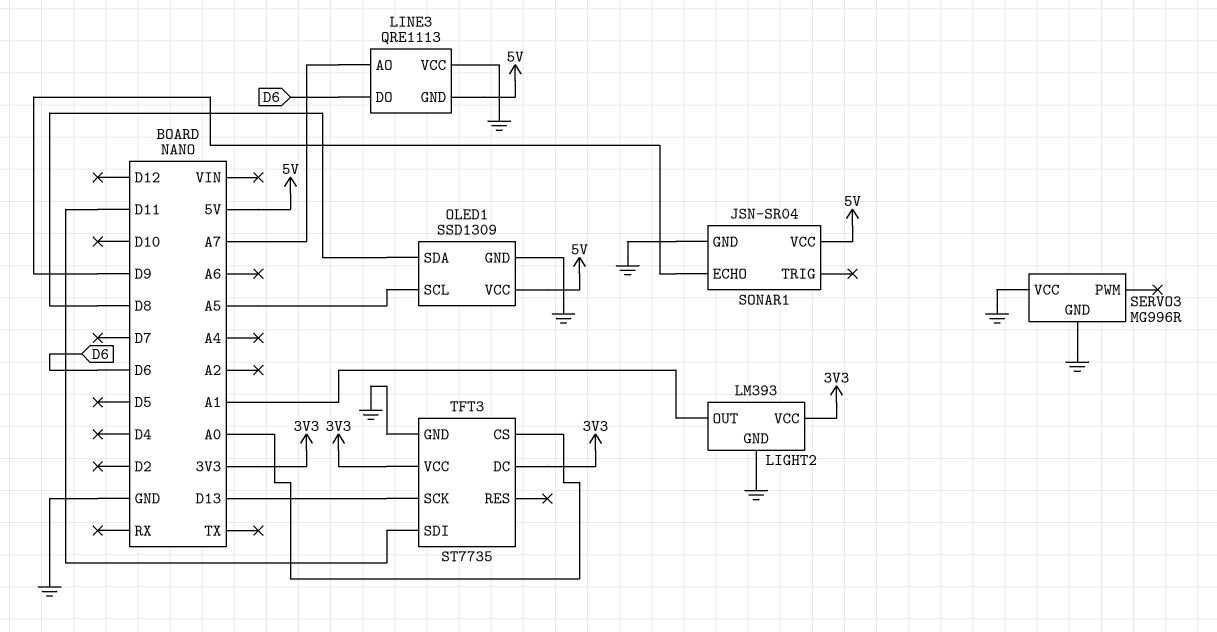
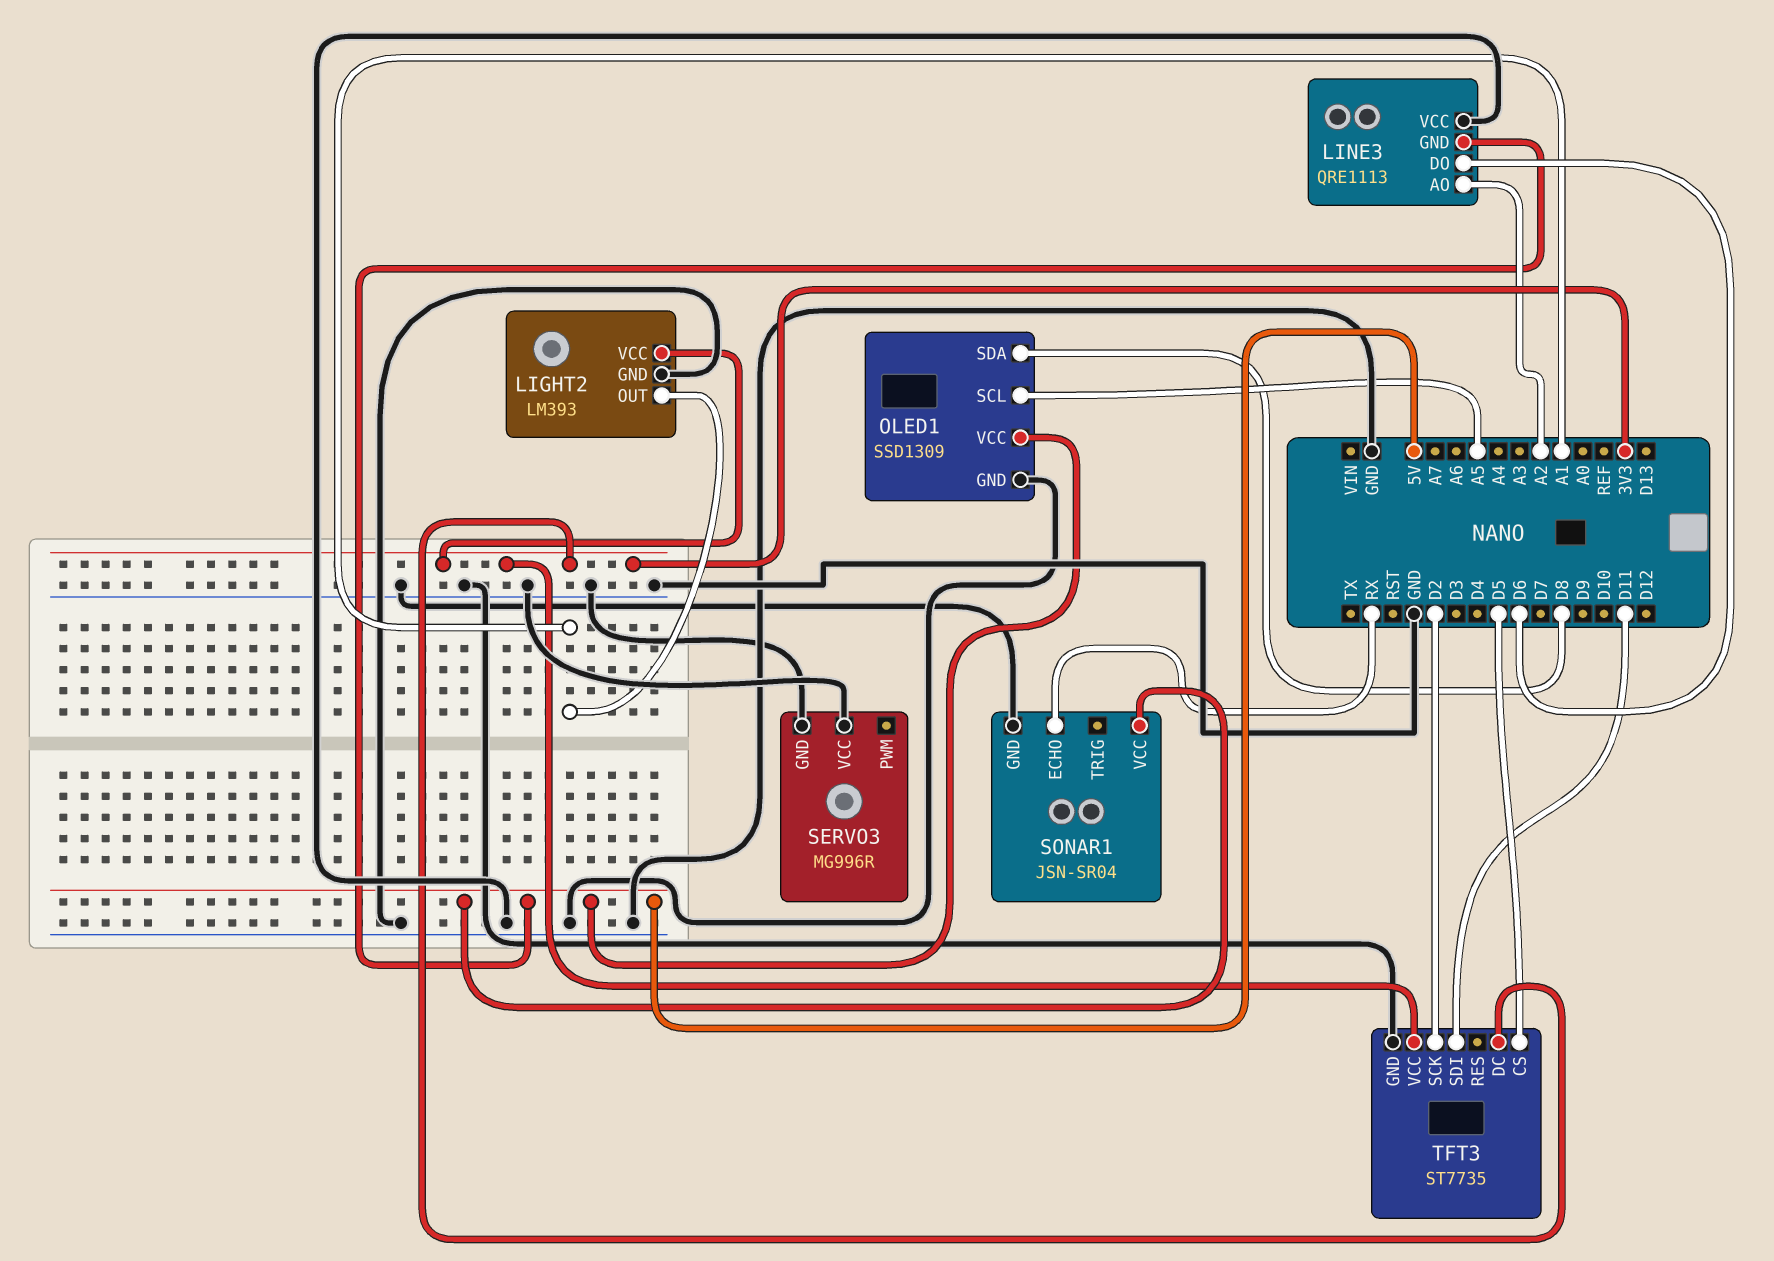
LINE3 pin AO: A7 -> A2
SONAR1 pin ECHO: D9 -> RX
TFT3 pin CS: A0 -> D5
TFT3 pin SCK: D13 -> D2

